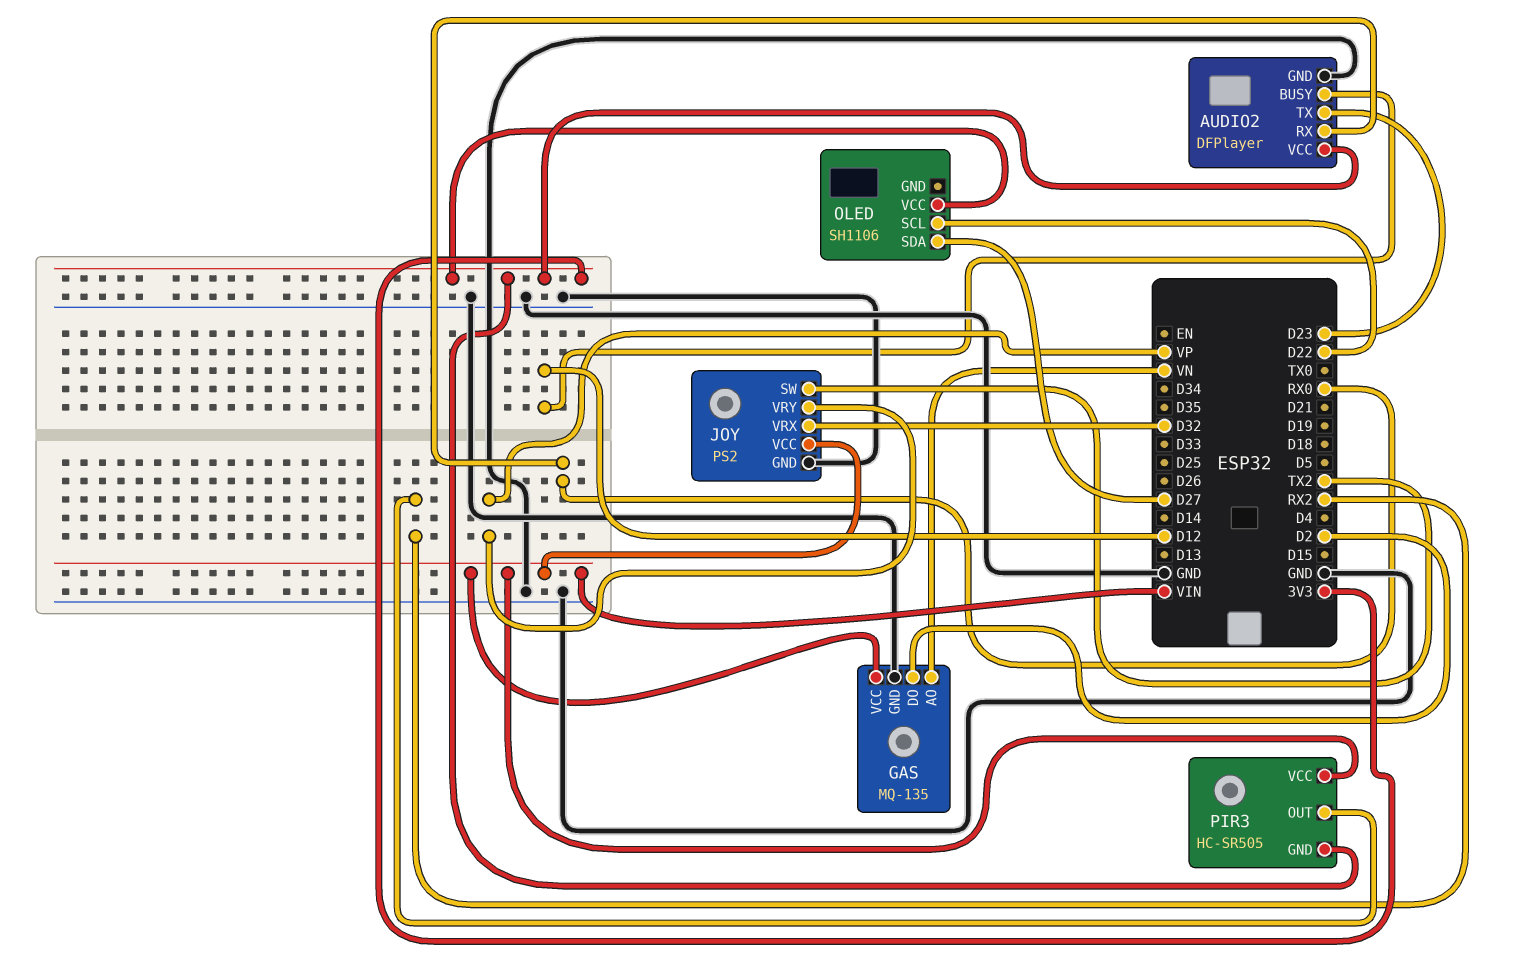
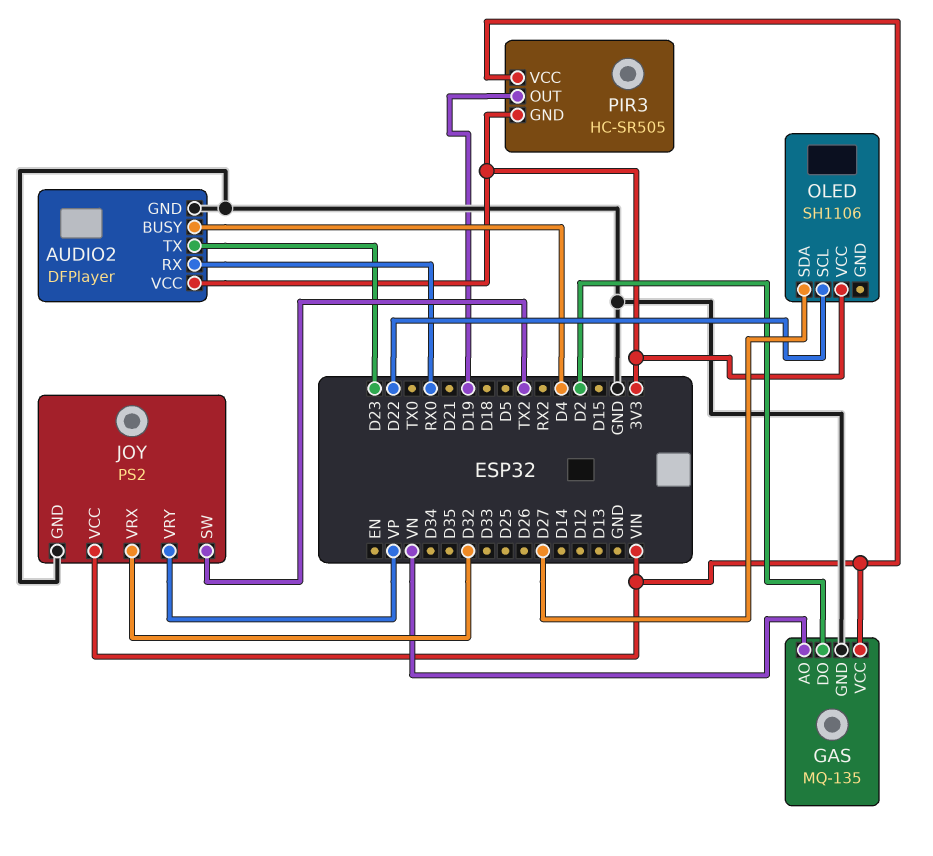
AUDIO2 pin BUSY: D12 -> D4
PIR3 pin OUT: RX2 -> D19

